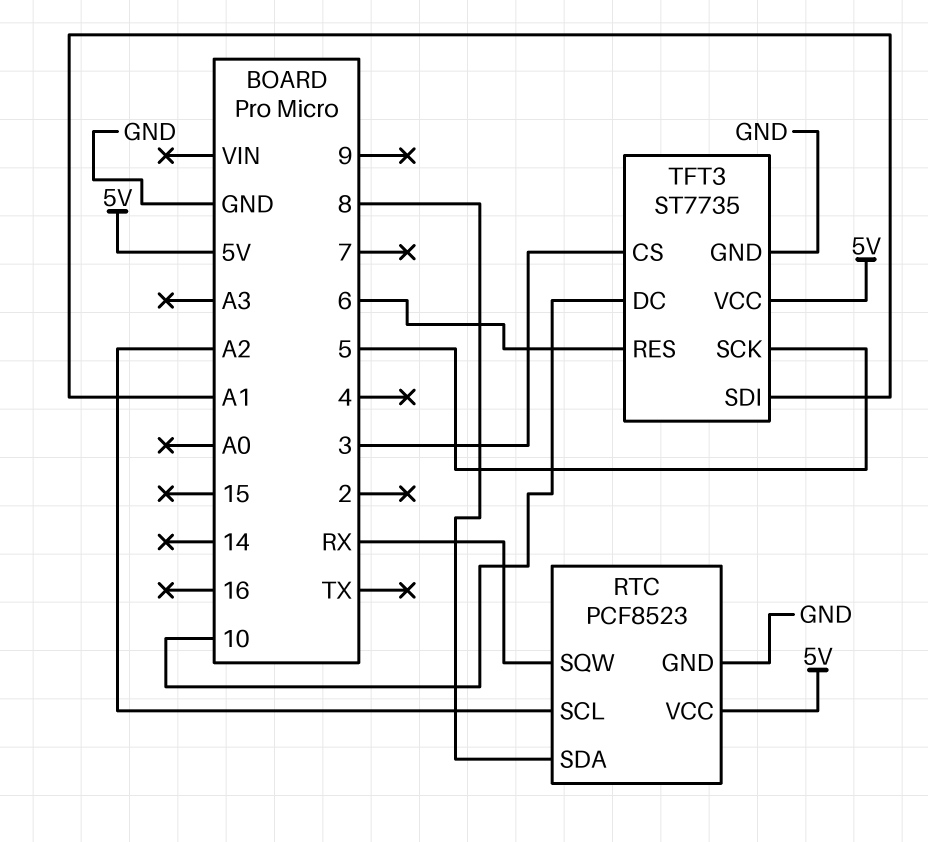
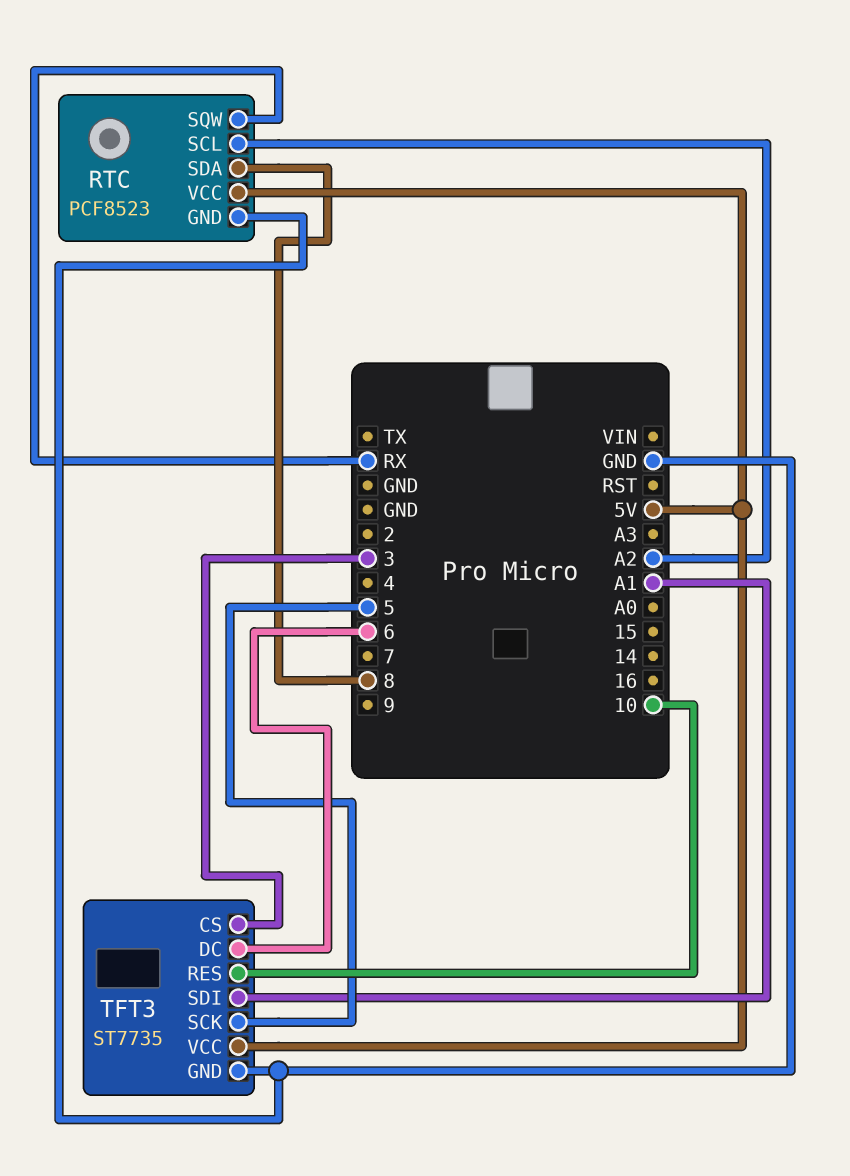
TFT3 pin DC: 10 -> 6
TFT3 pin RES: 6 -> 10

